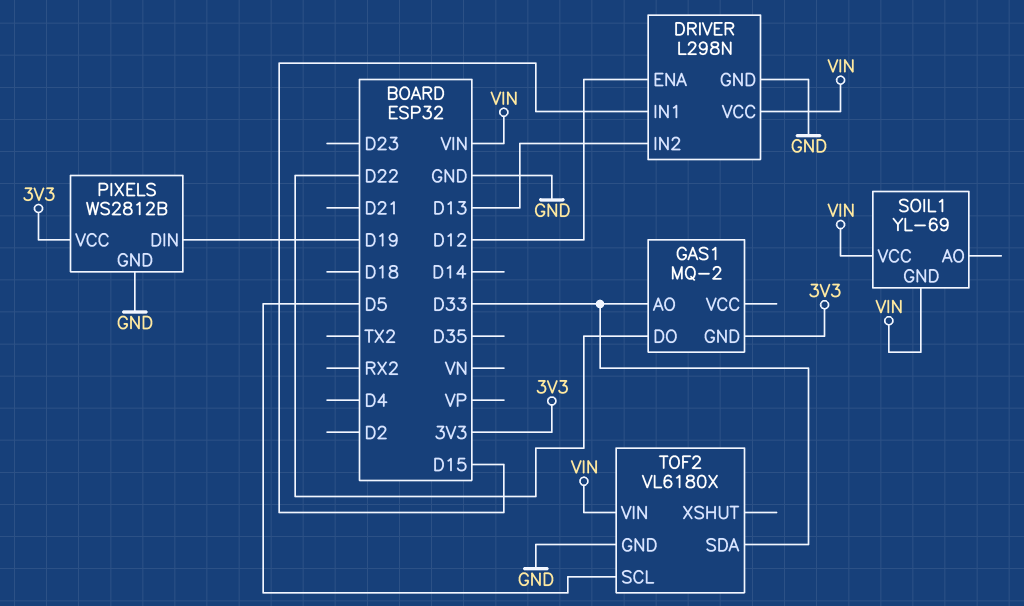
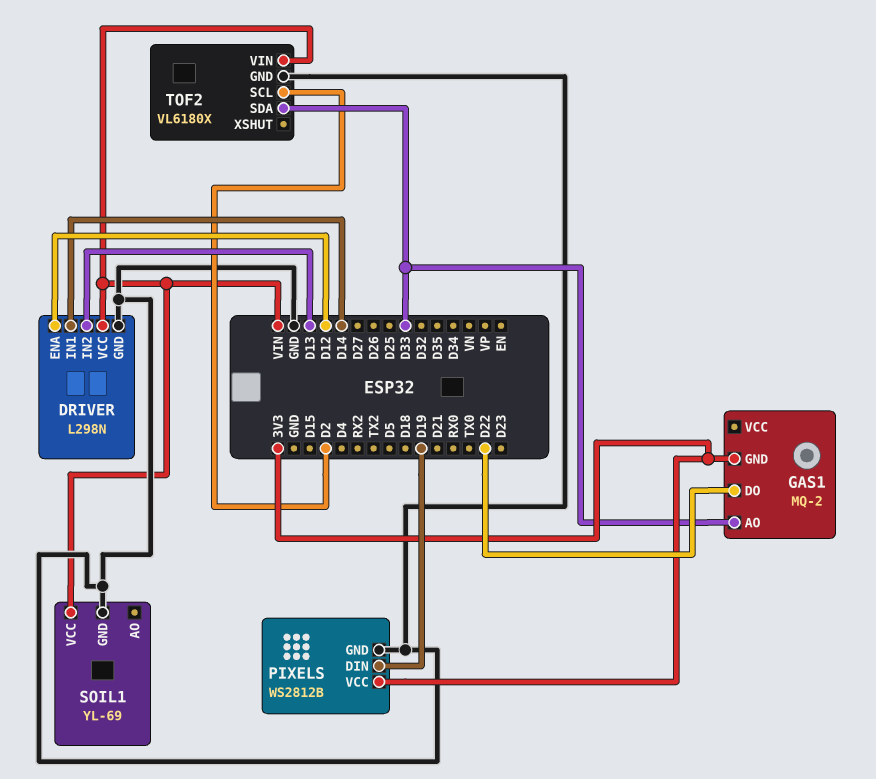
DRIVER pin IN1: D15 -> D14
SOIL1 pin GND: VIN -> GND
TOF2 pin SCL: D5 -> D2

